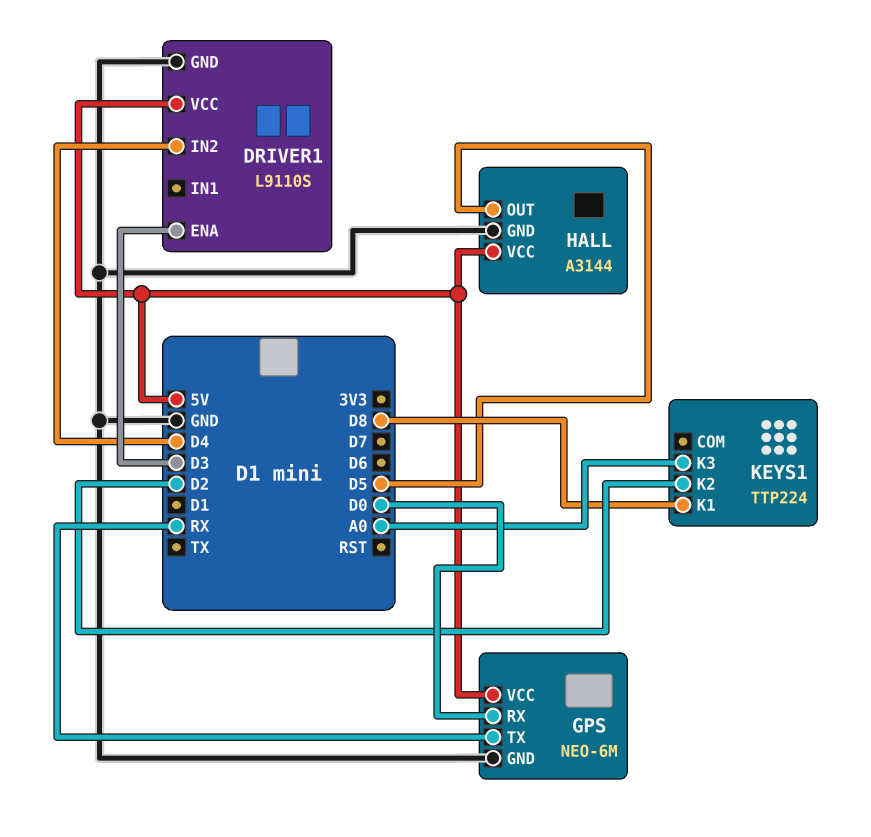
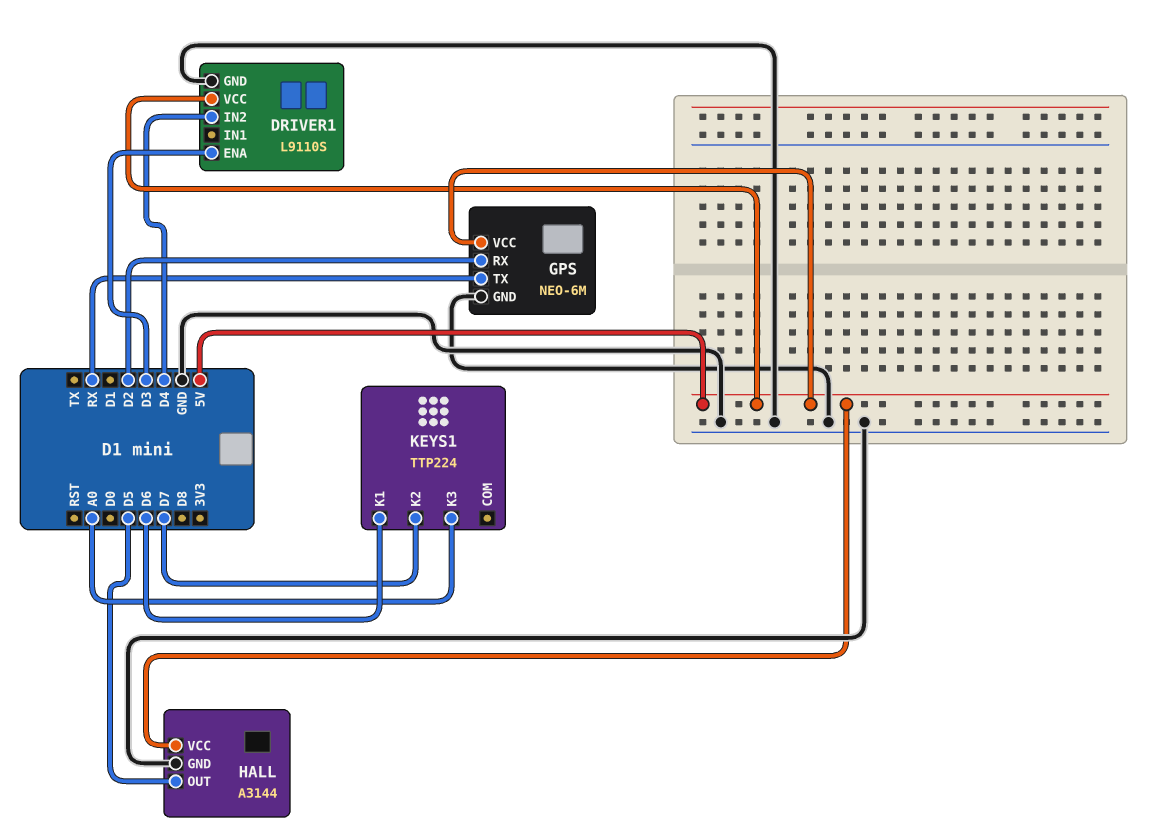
GPS pin RX: D0 -> D2
KEYS1 pin K1: D8 -> D6
KEYS1 pin K2: D2 -> D7

